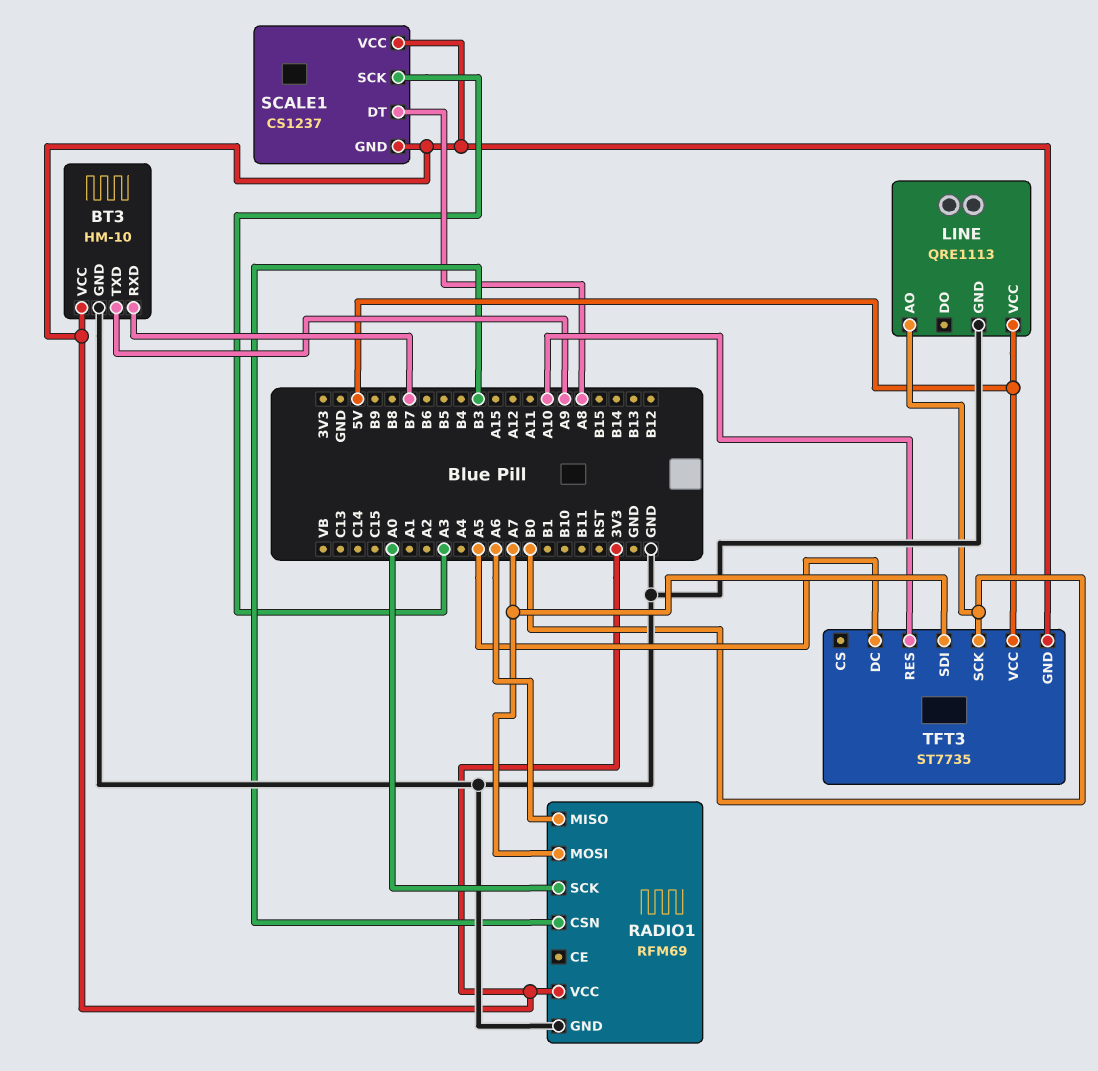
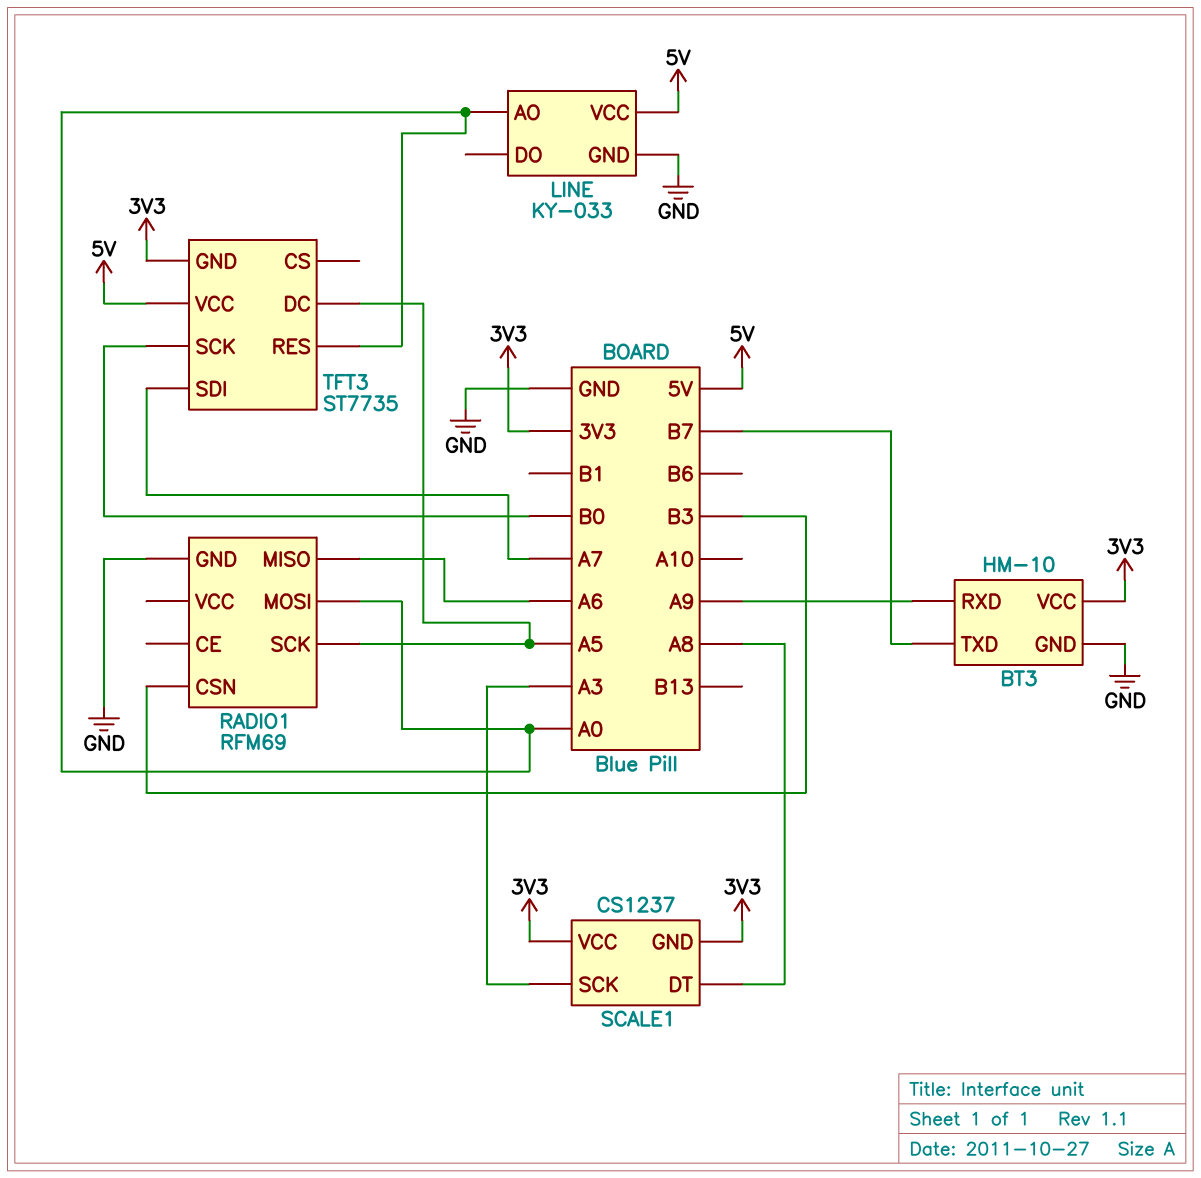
BT3 pin RXD: B7 -> A9
BT3 pin TXD: A9 -> B7
LINE: QRE1113 -> KY-033
LINE pin AO: B0 -> A0
RADIO1 pin MOSI: A7 -> A0
RADIO1 pin SCK: A0 -> A5
RADIO1 pin VCC: 3V3 -> none
TFT3 pin RES: A10 -> A0

